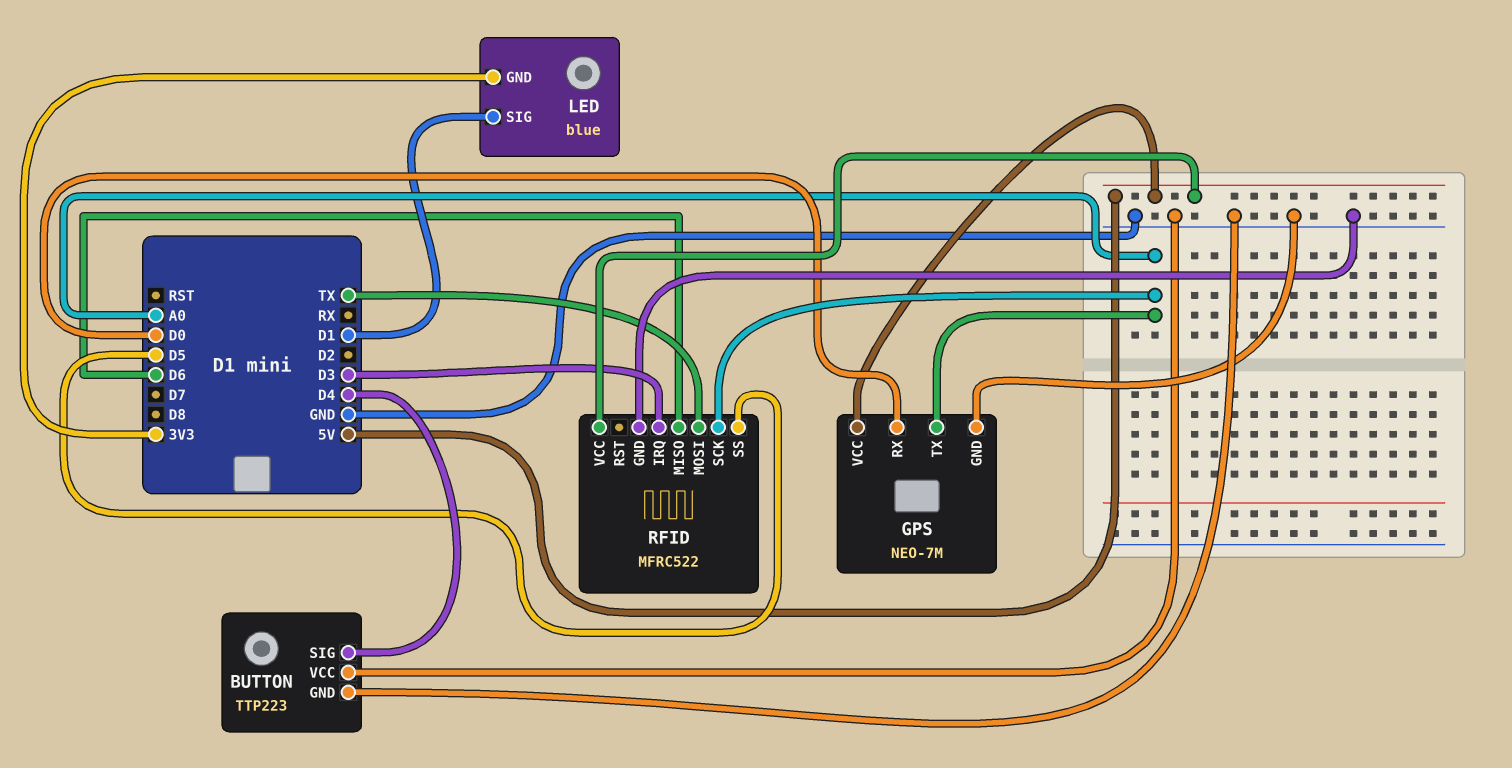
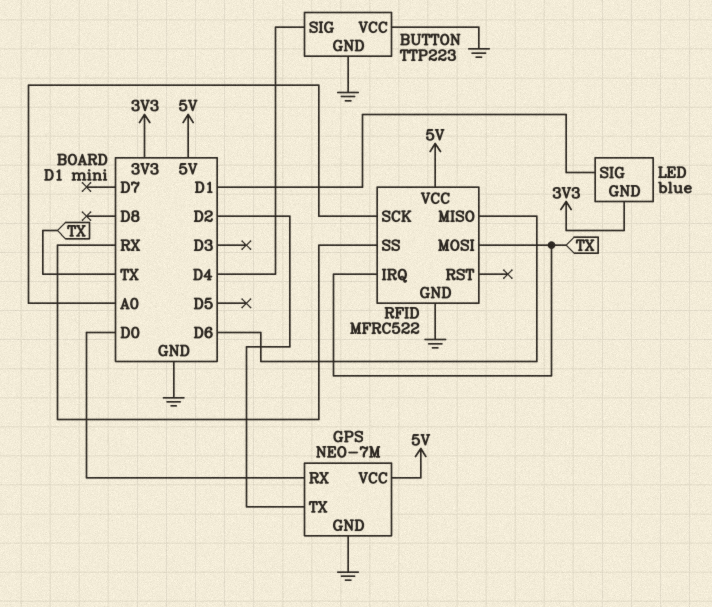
GPS pin TX: A0 -> D2
RFID pin IRQ: D3 -> TX
RFID pin SS: D5 -> RX

